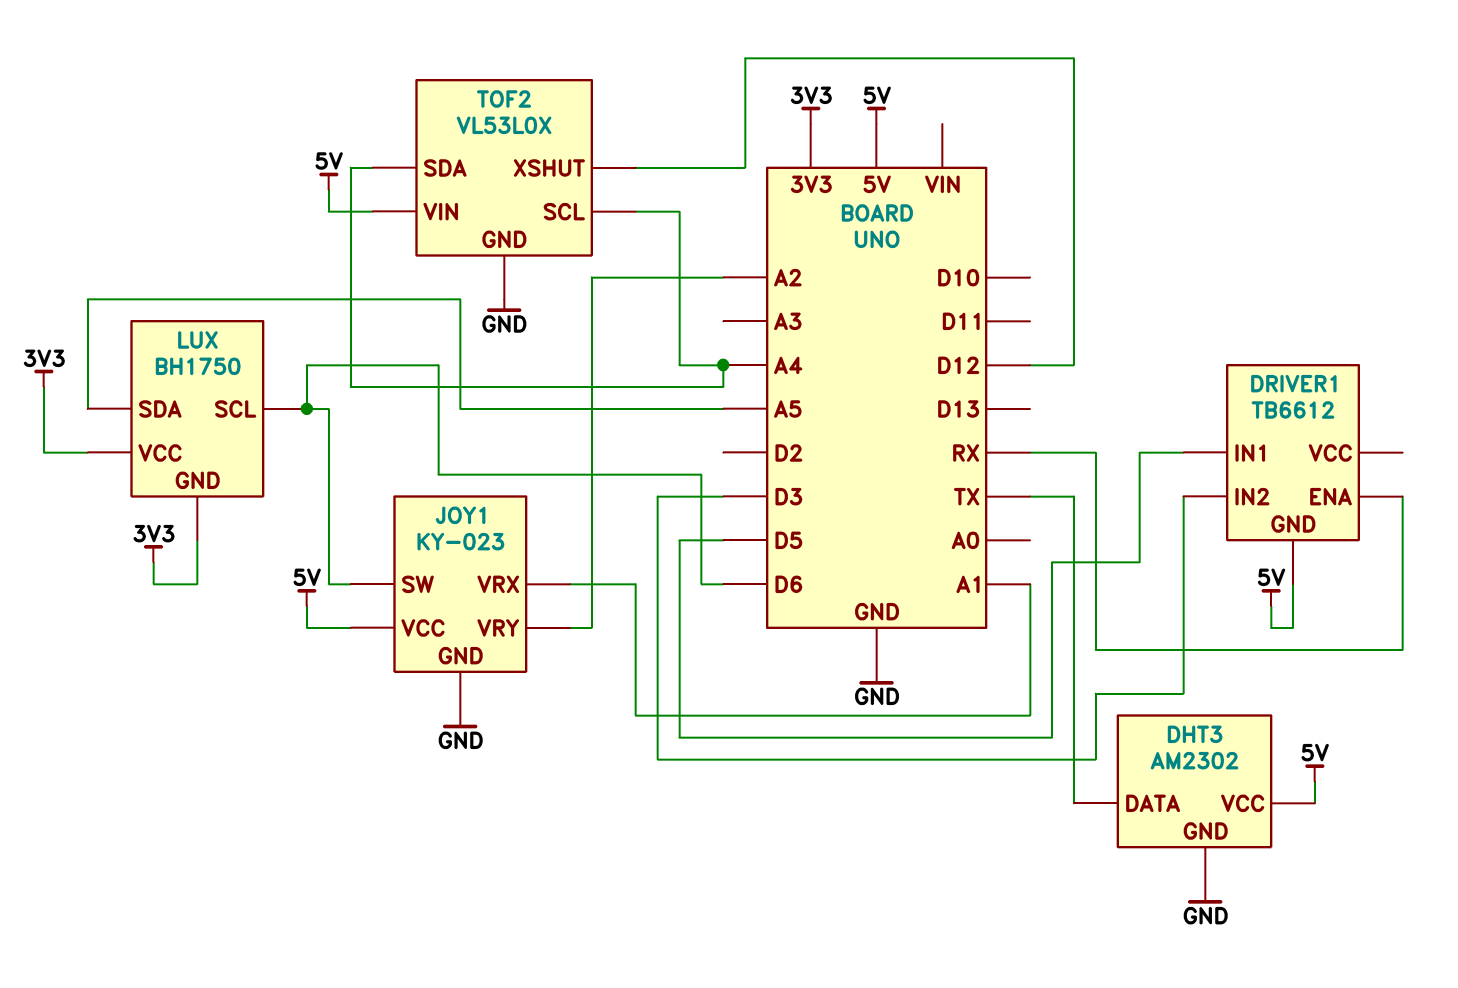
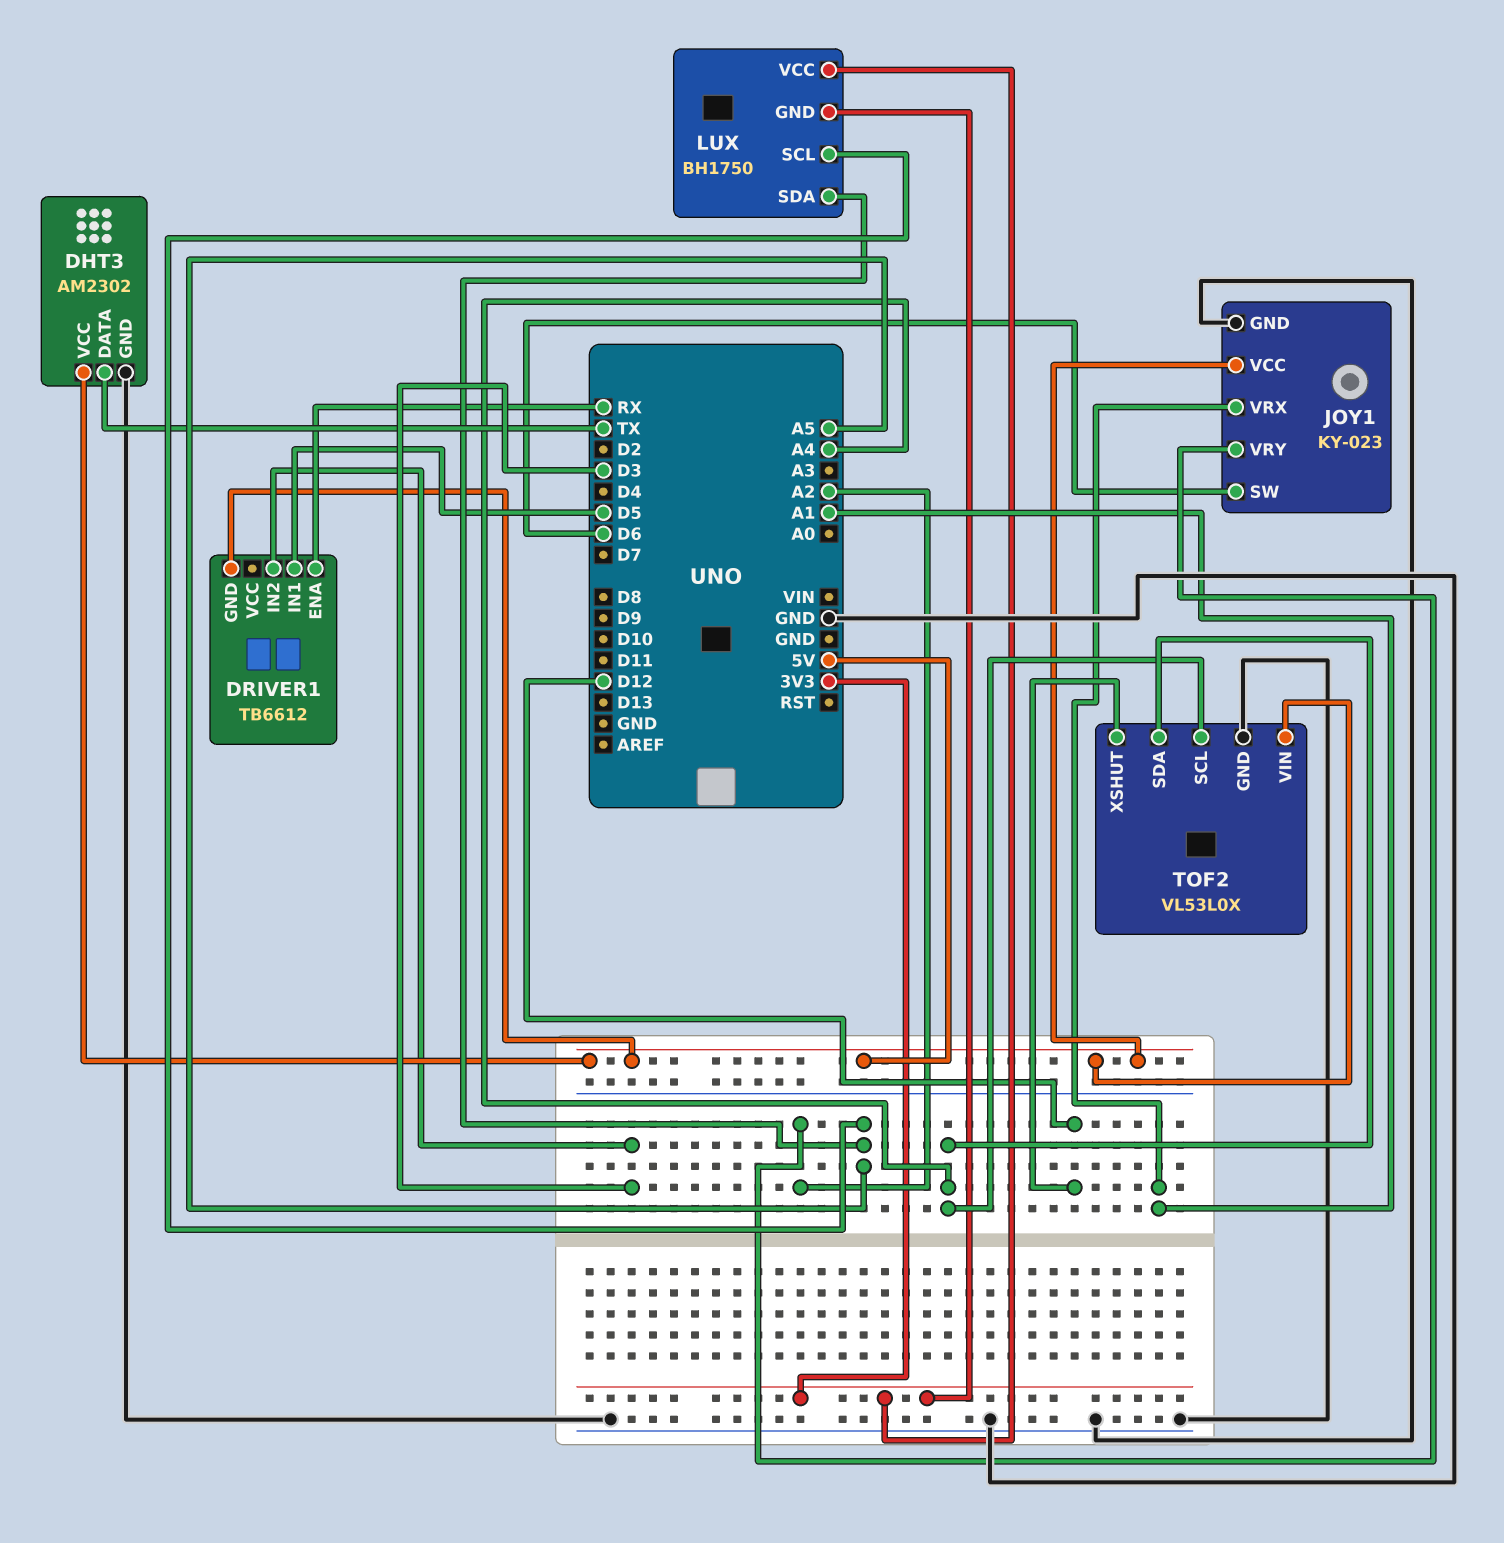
LUX pin SCL: D6 -> A5

